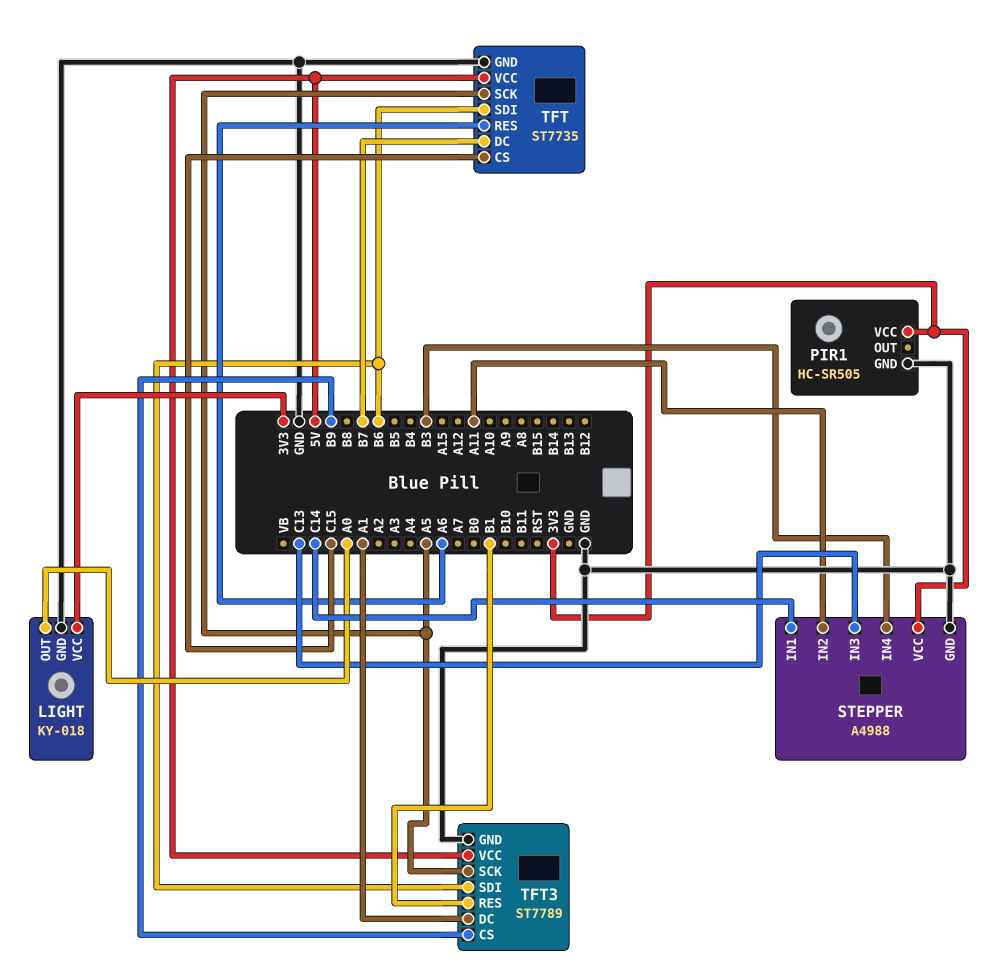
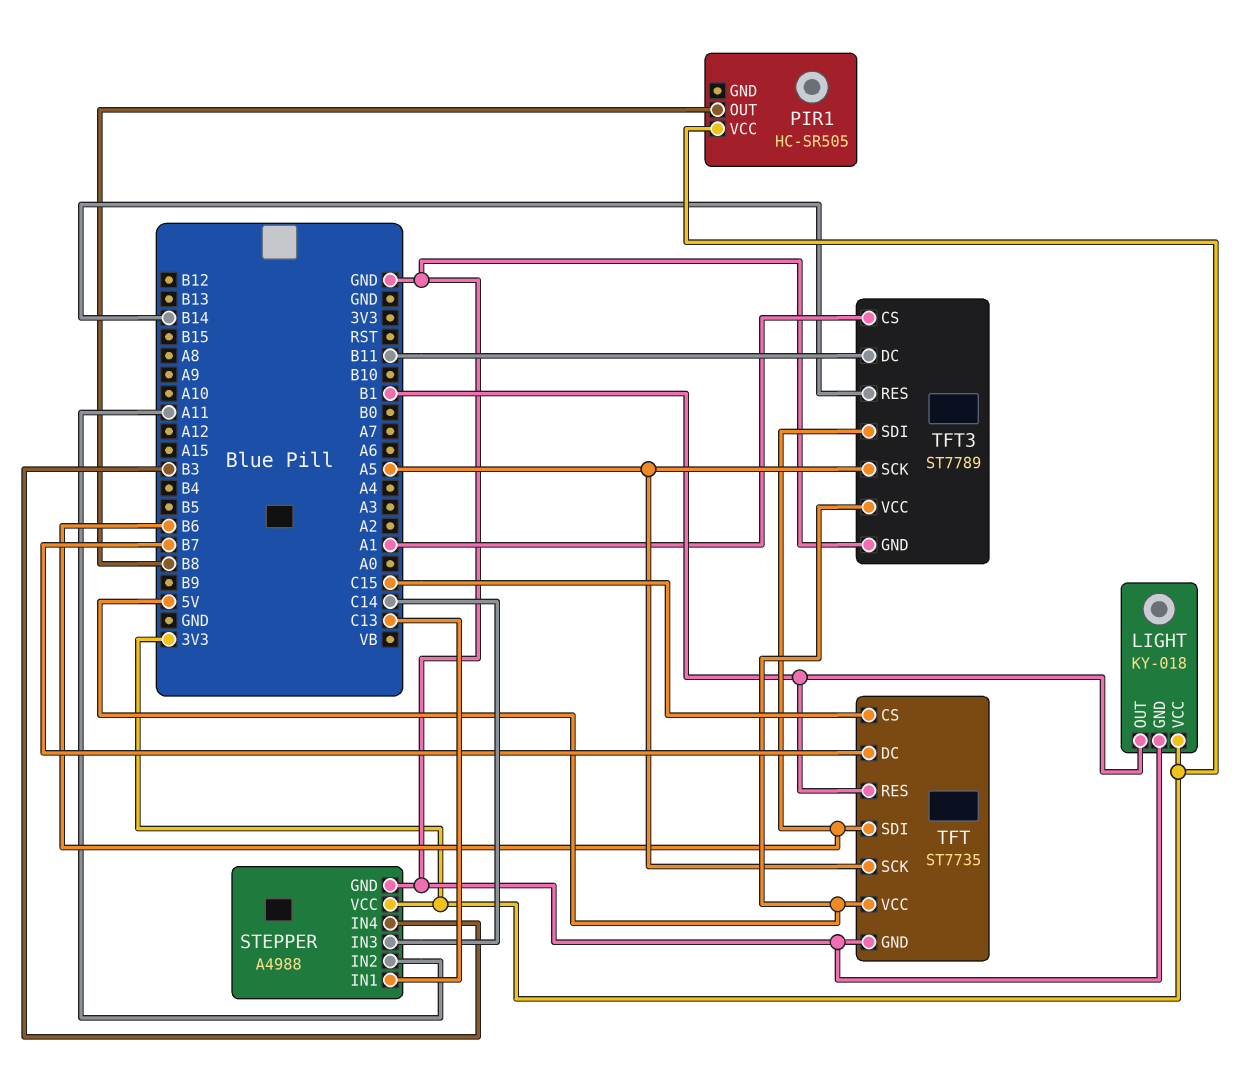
LIGHT pin OUT: A0 -> B1
PIR1 pin GND: GND -> none
PIR1 pin OUT: none -> B8
STEPPER pin IN1: C14 -> C13
STEPPER pin IN3: C13 -> C14
TFT pin RES: A6 -> B1
TFT3 pin CS: B9 -> A1
TFT3 pin DC: A1 -> B11
TFT3 pin RES: B1 -> B14

